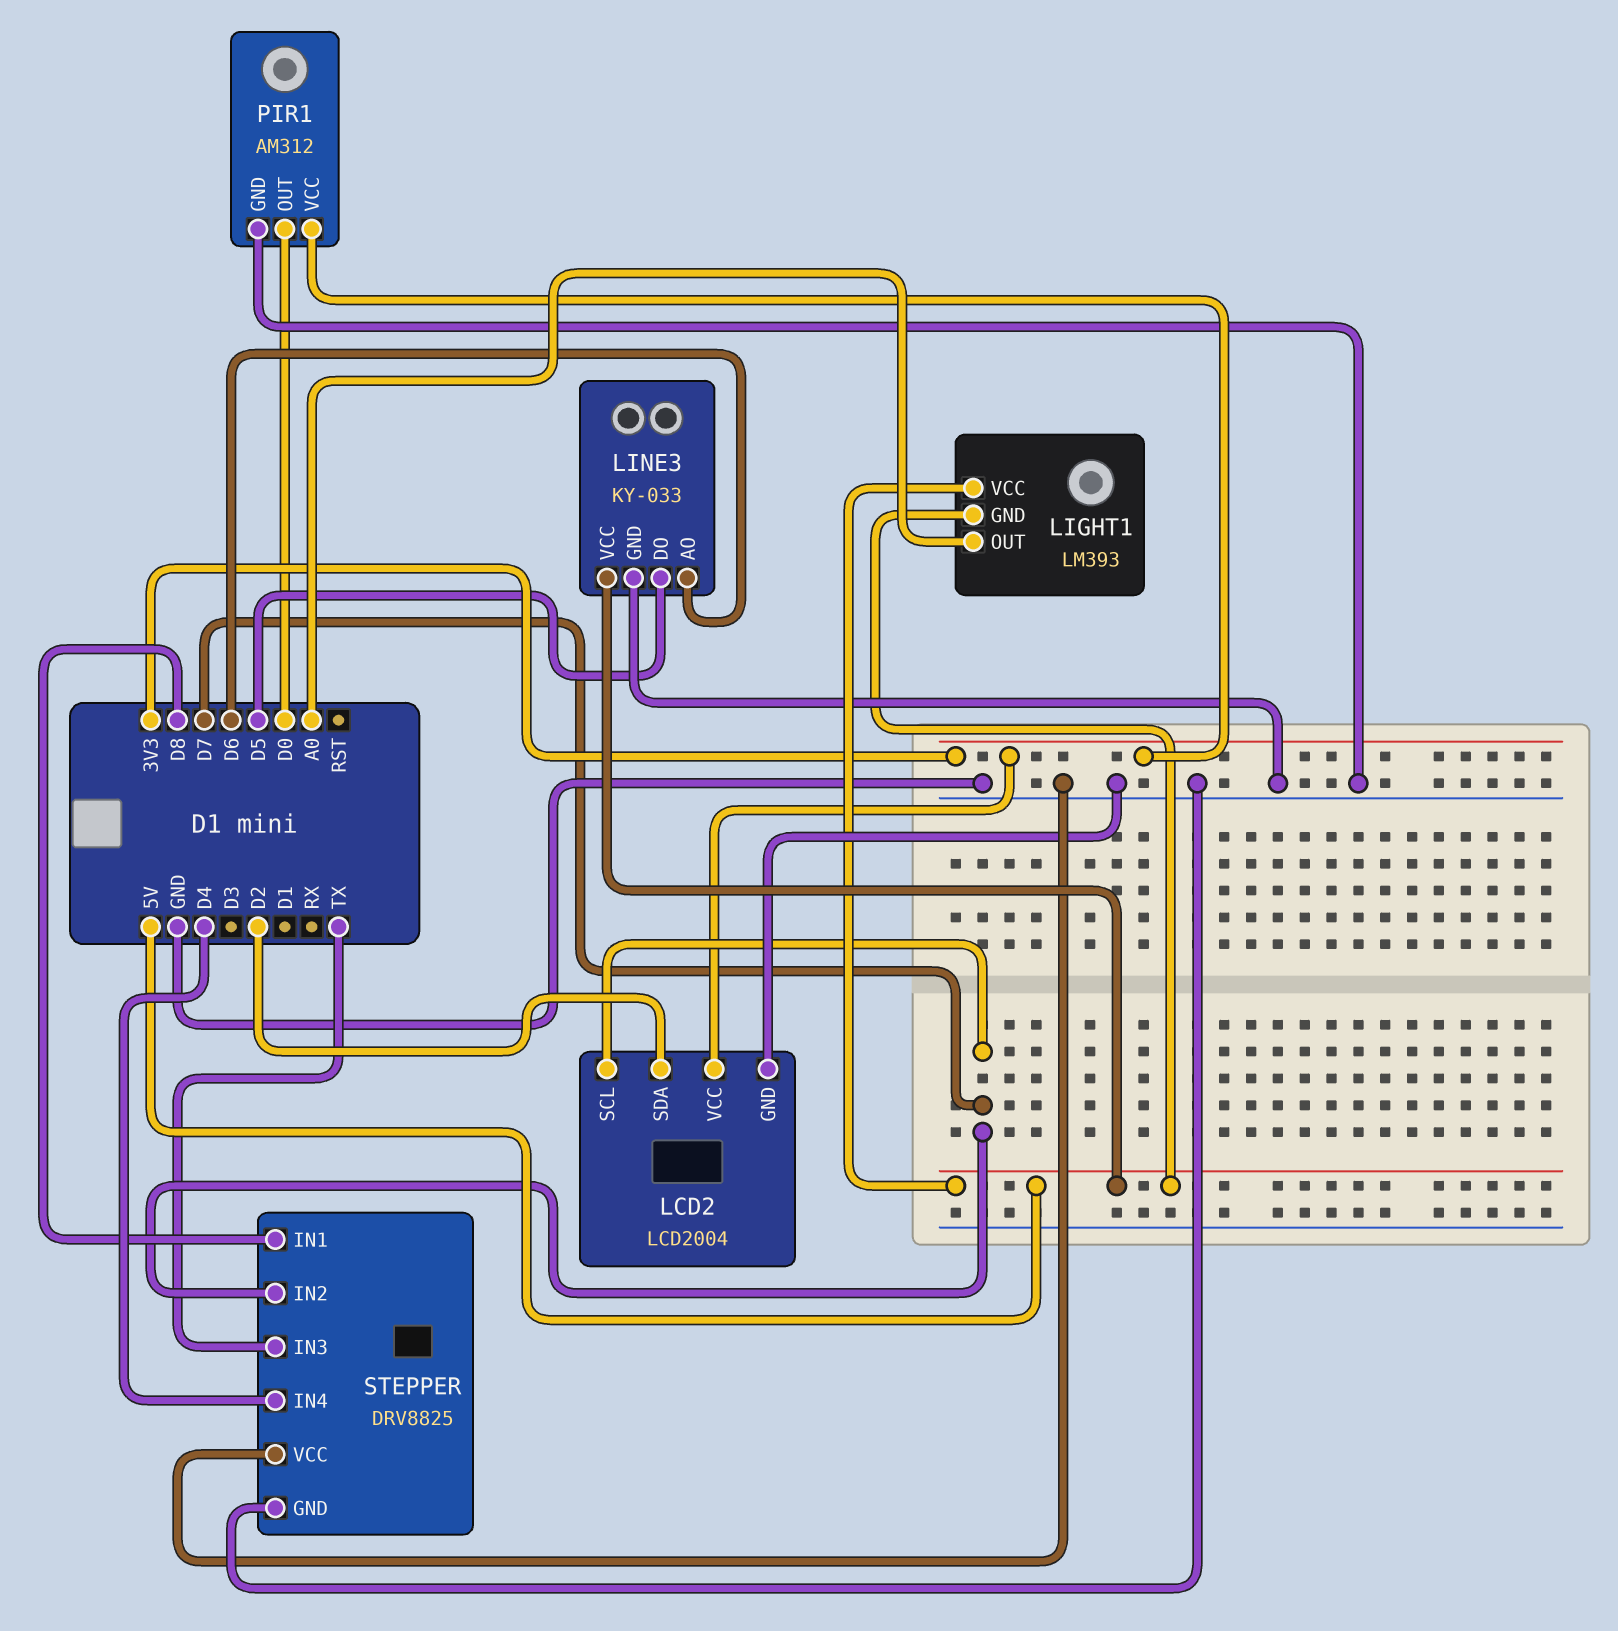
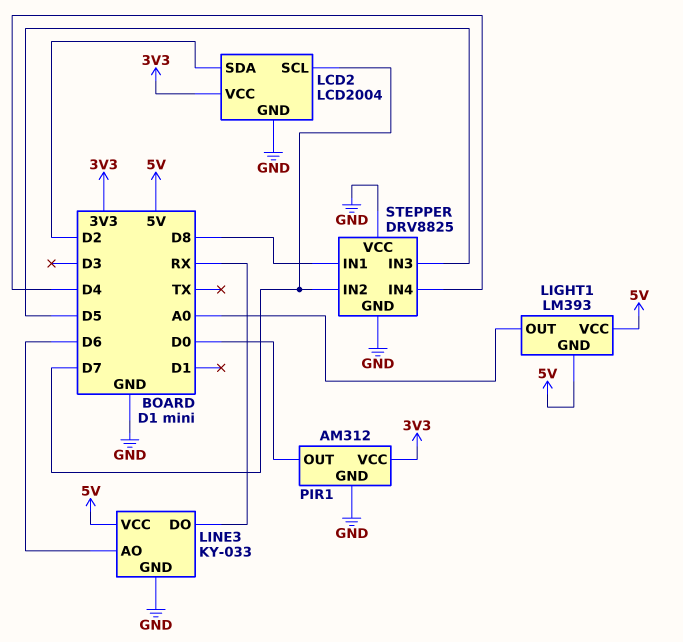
LINE3 pin DO: D5 -> RX
STEPPER pin IN3: TX -> D5

